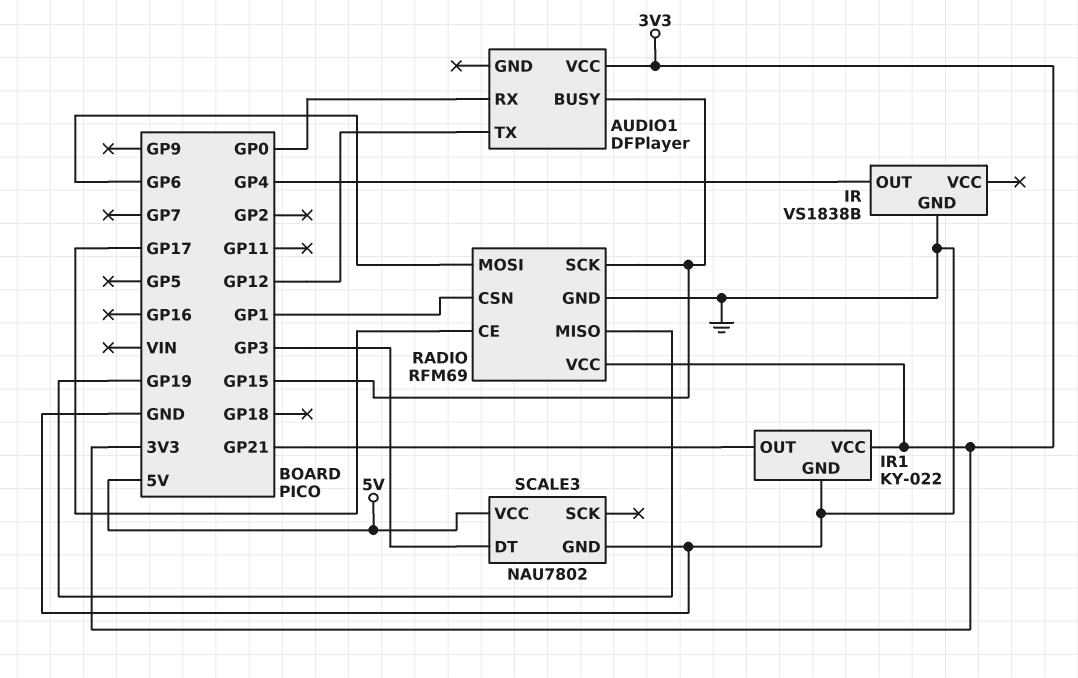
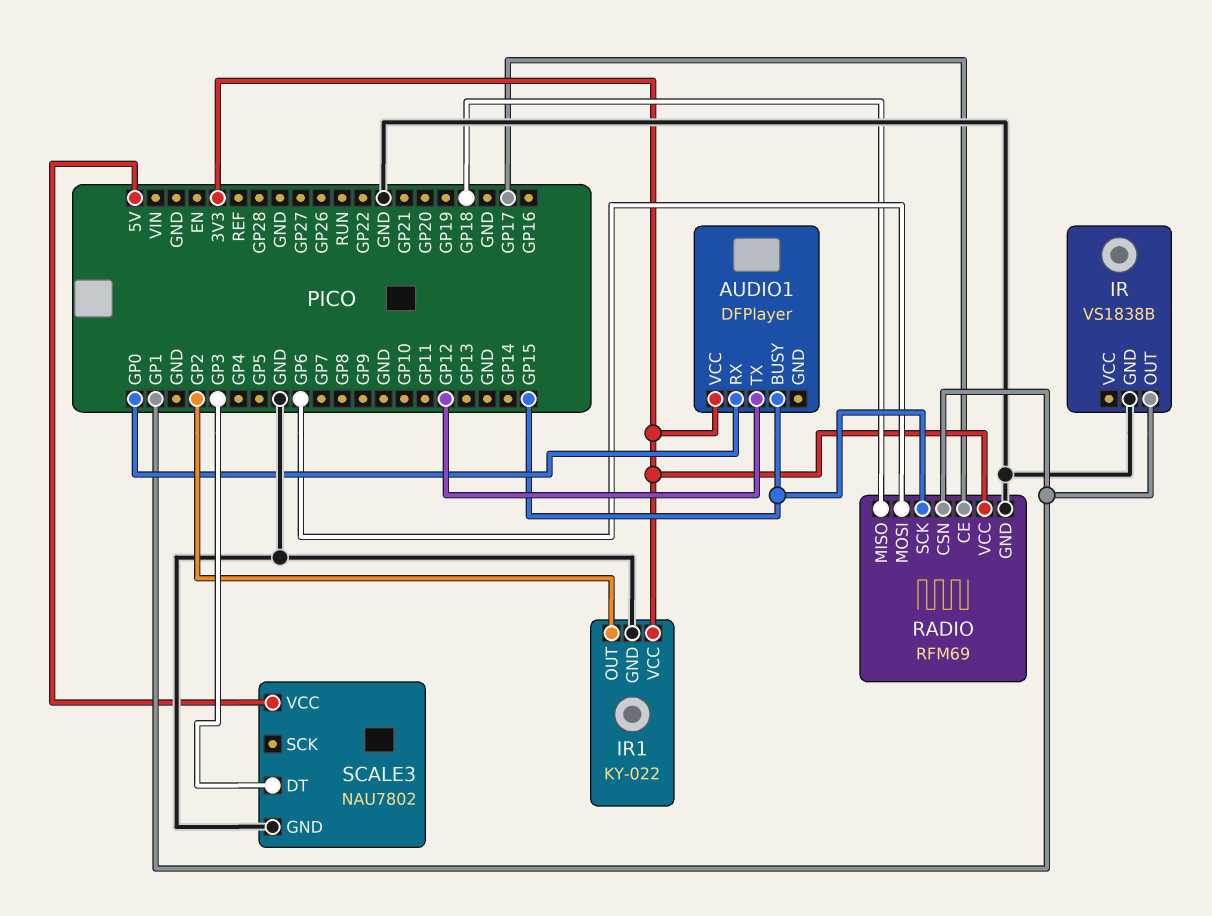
IR pin OUT: GP4 -> GP1
IR1 pin OUT: GP21 -> GP2
RADIO pin MISO: GP19 -> GP18

